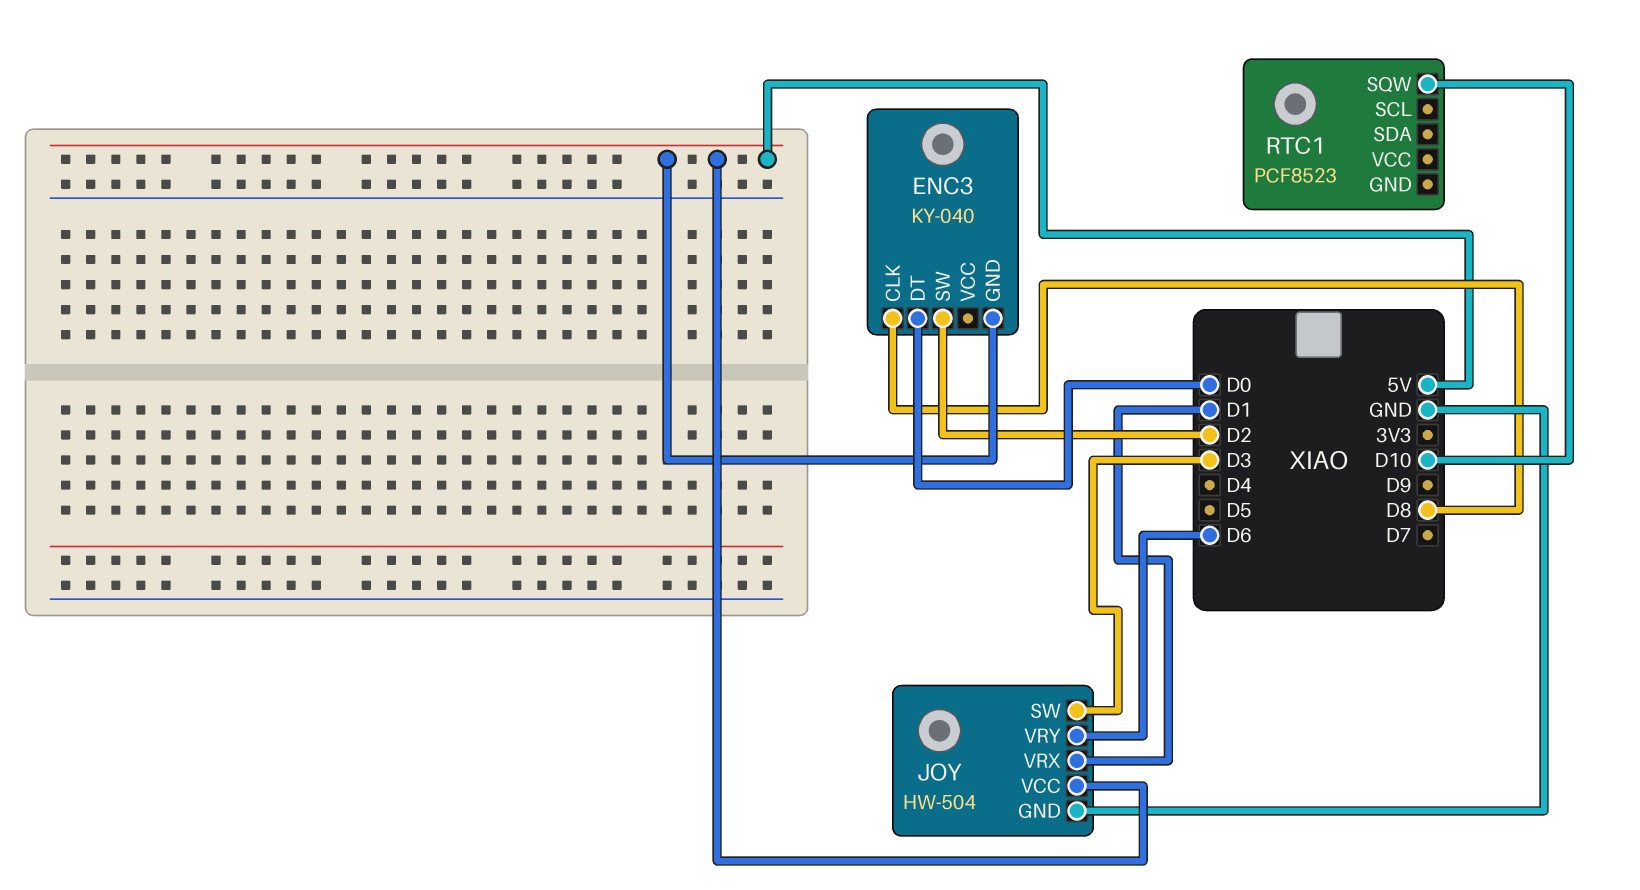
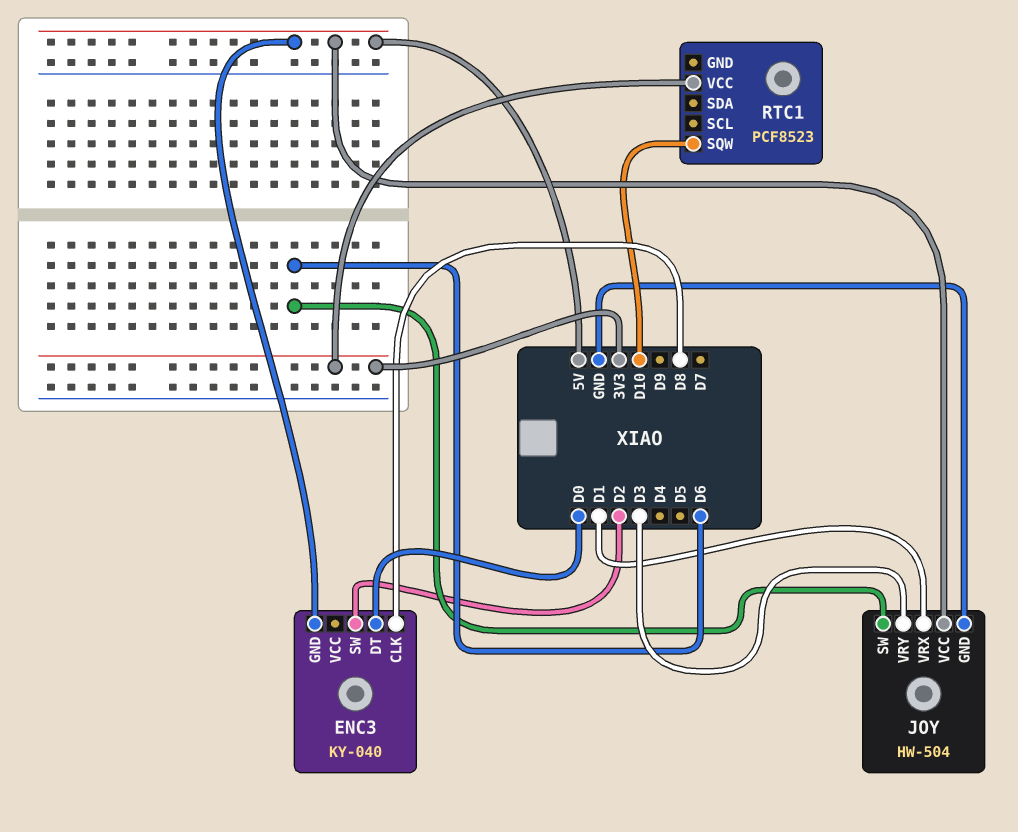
JOY pin SW: D3 -> D6
JOY pin VRY: D6 -> D3
RTC1 pin VCC: none -> 3V3

